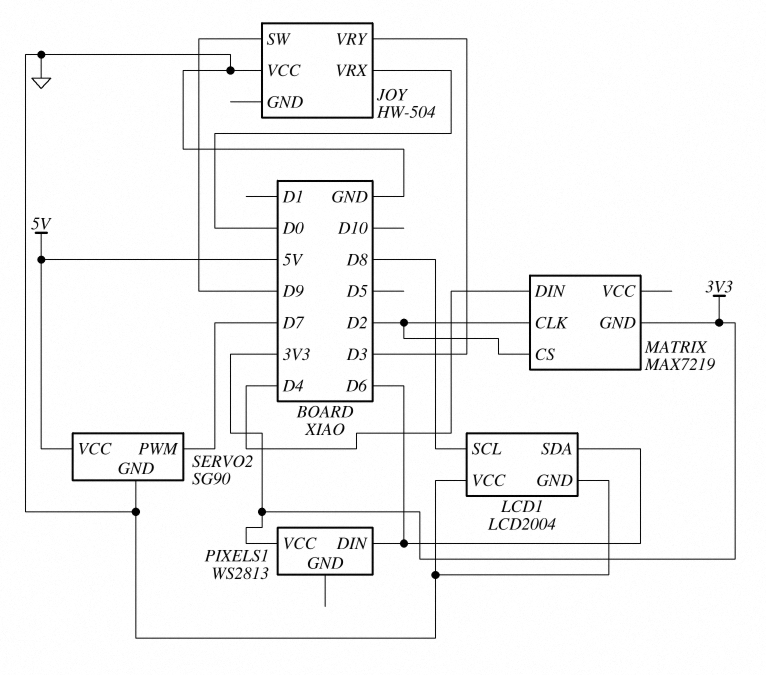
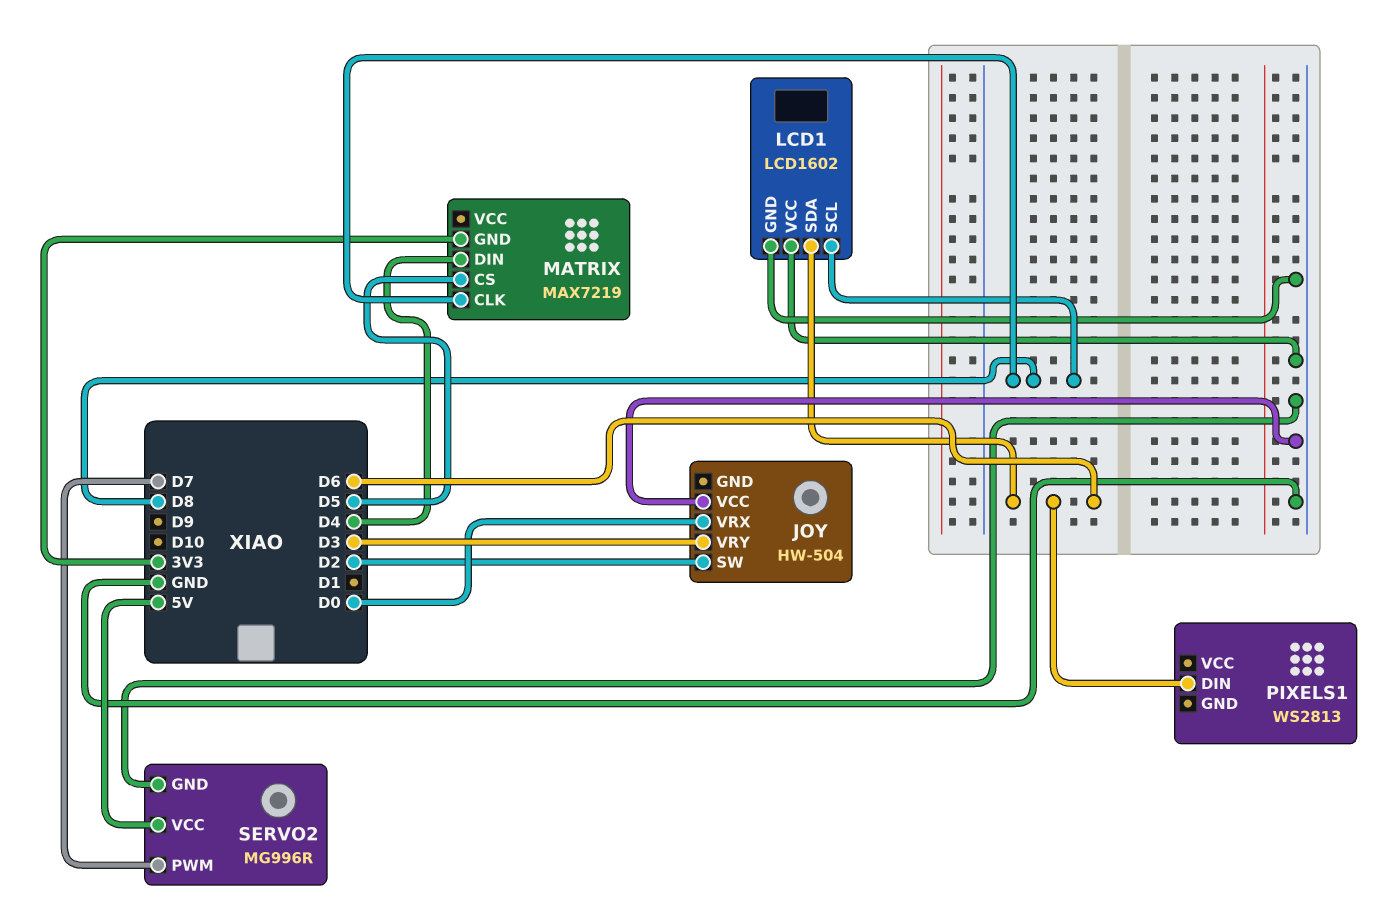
JOY pin SW: D9 -> D2
LCD1: LCD2004 -> LCD1602
MATRIX pin CLK: D2 -> D8
MATRIX pin CS: D2 -> D5
PIXELS1 pin VCC: 3V3 -> none
SERVO2: SG90 -> MG996R

